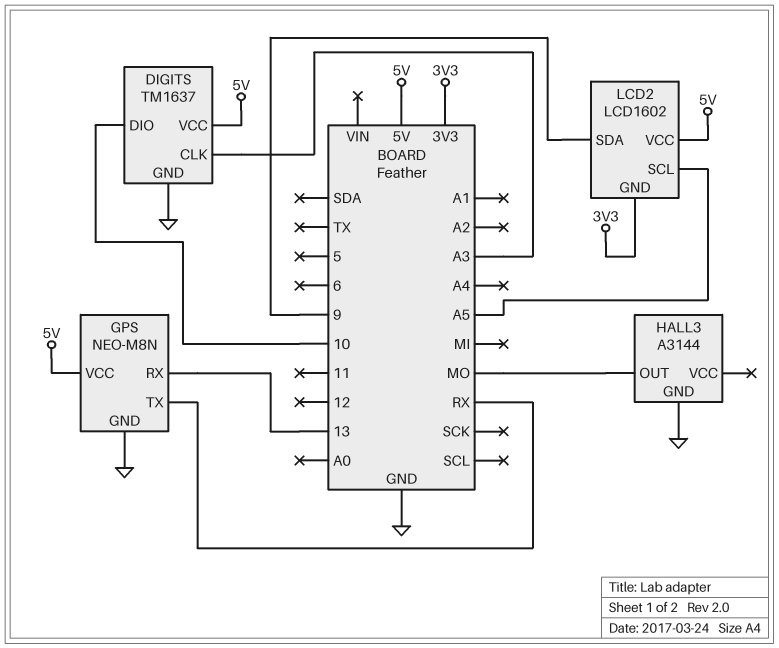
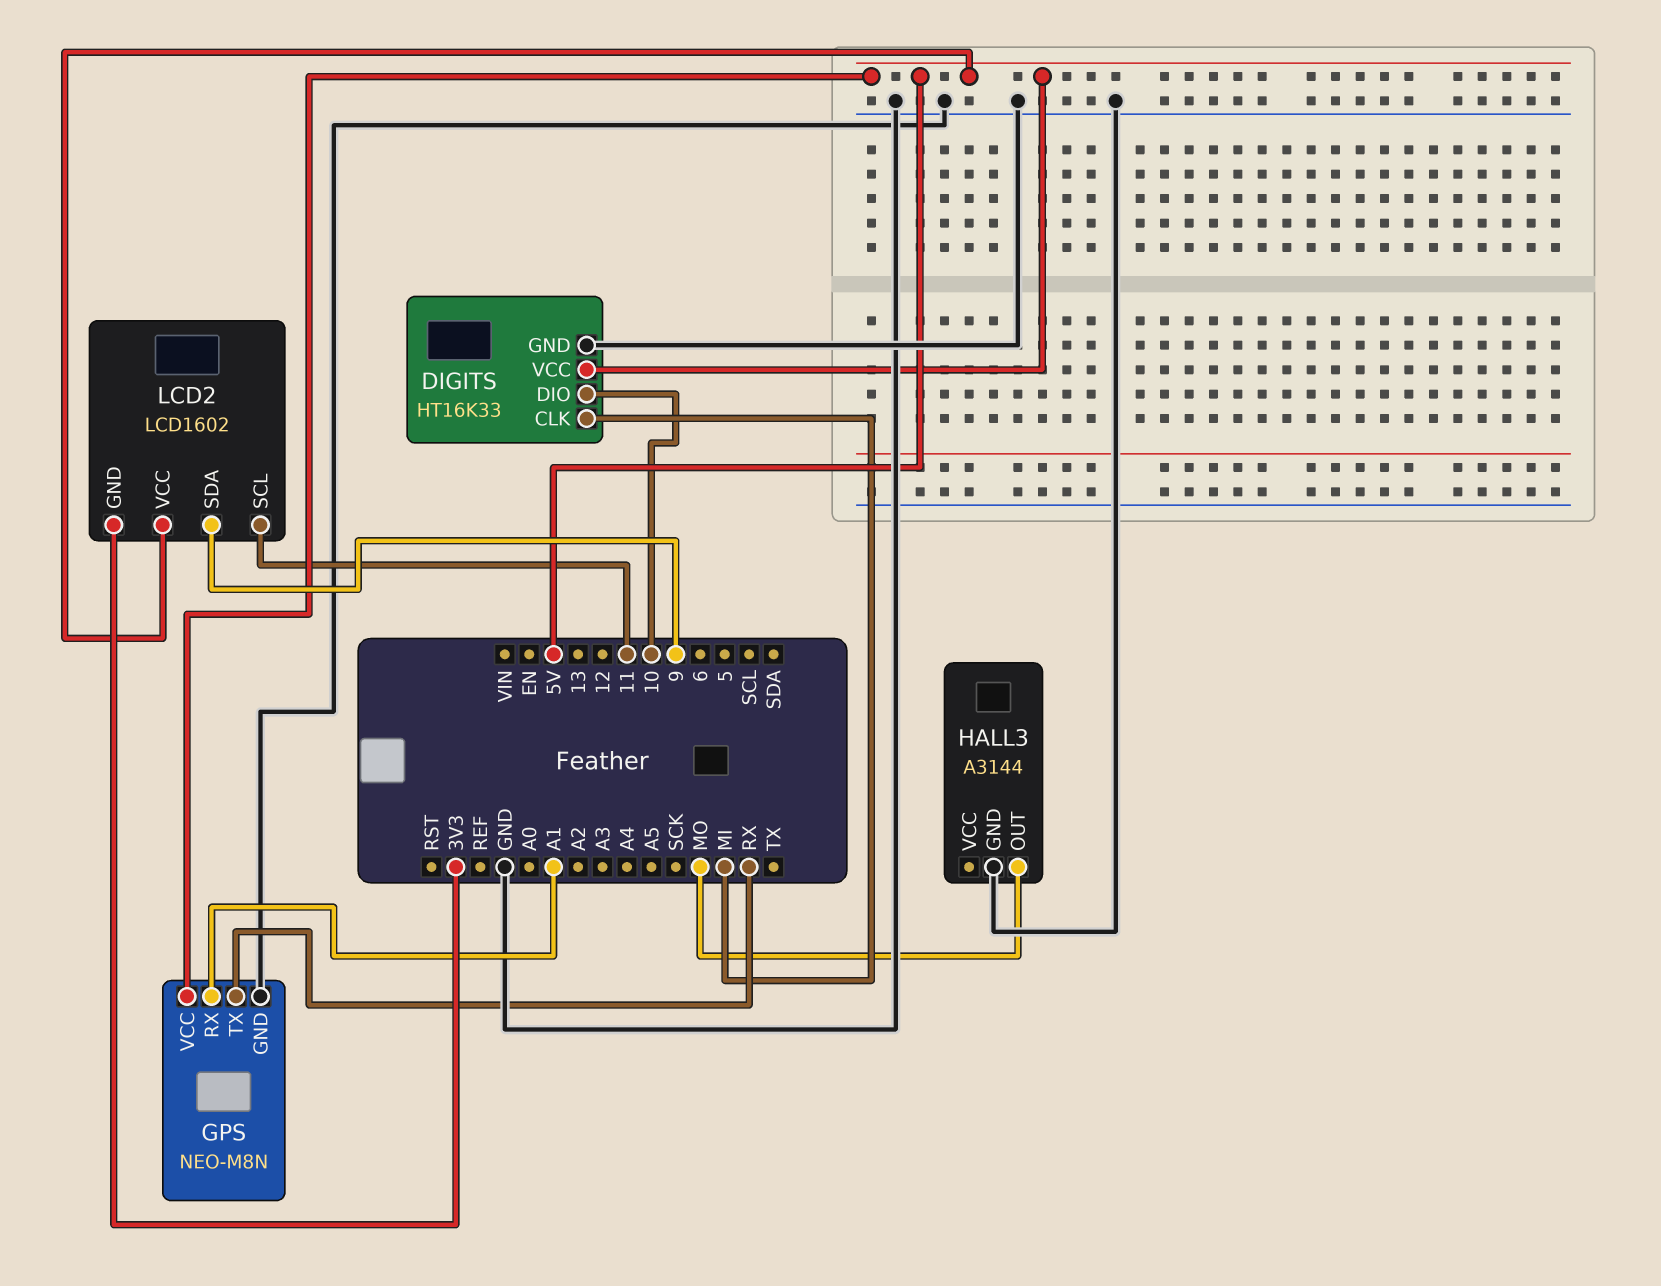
DIGITS: TM1637 -> HT16K33
DIGITS pin CLK: A3 -> MI
GPS pin RX: 13 -> A1
LCD2 pin SCL: A5 -> 11

